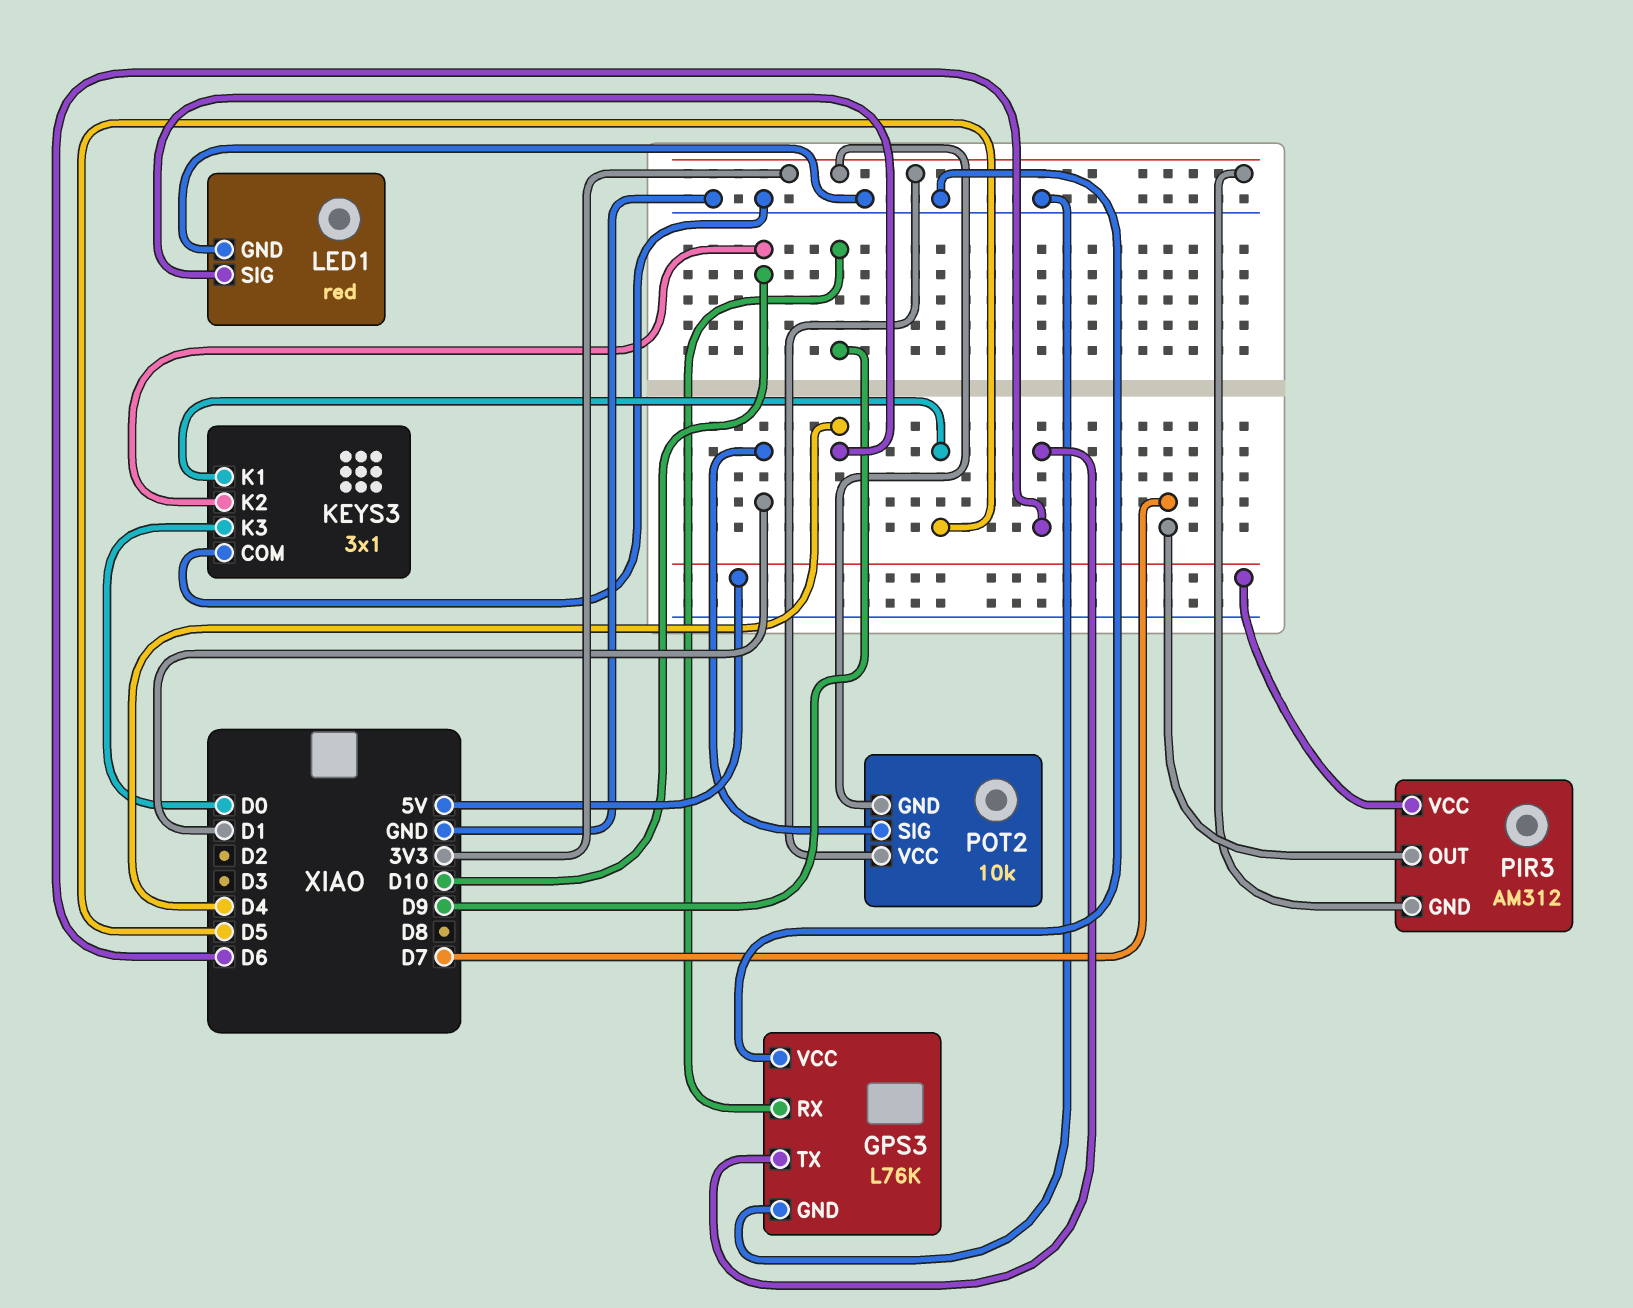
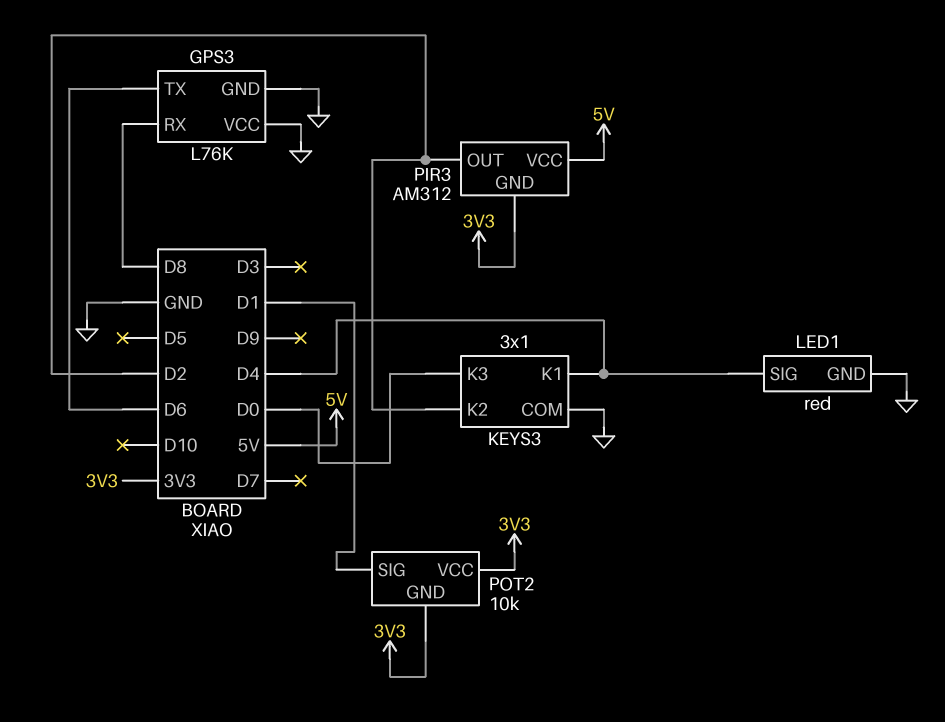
GPS3 pin RX: D9 -> D8
KEYS3 pin K1: D5 -> D4
KEYS3 pin K2: D10 -> D2
PIR3 pin OUT: D7 -> D2

